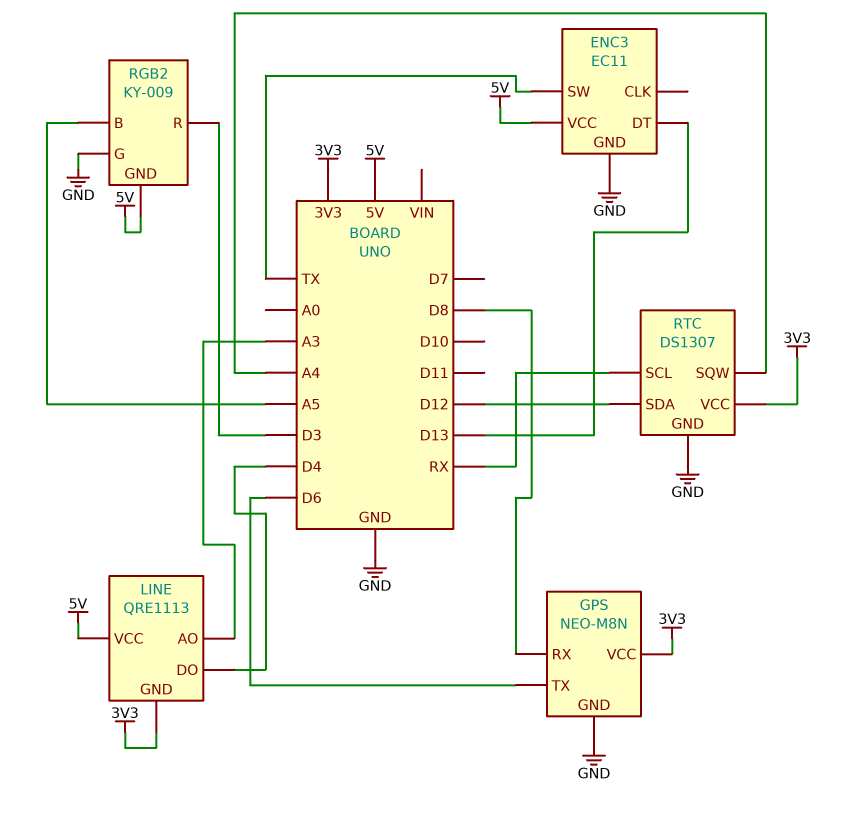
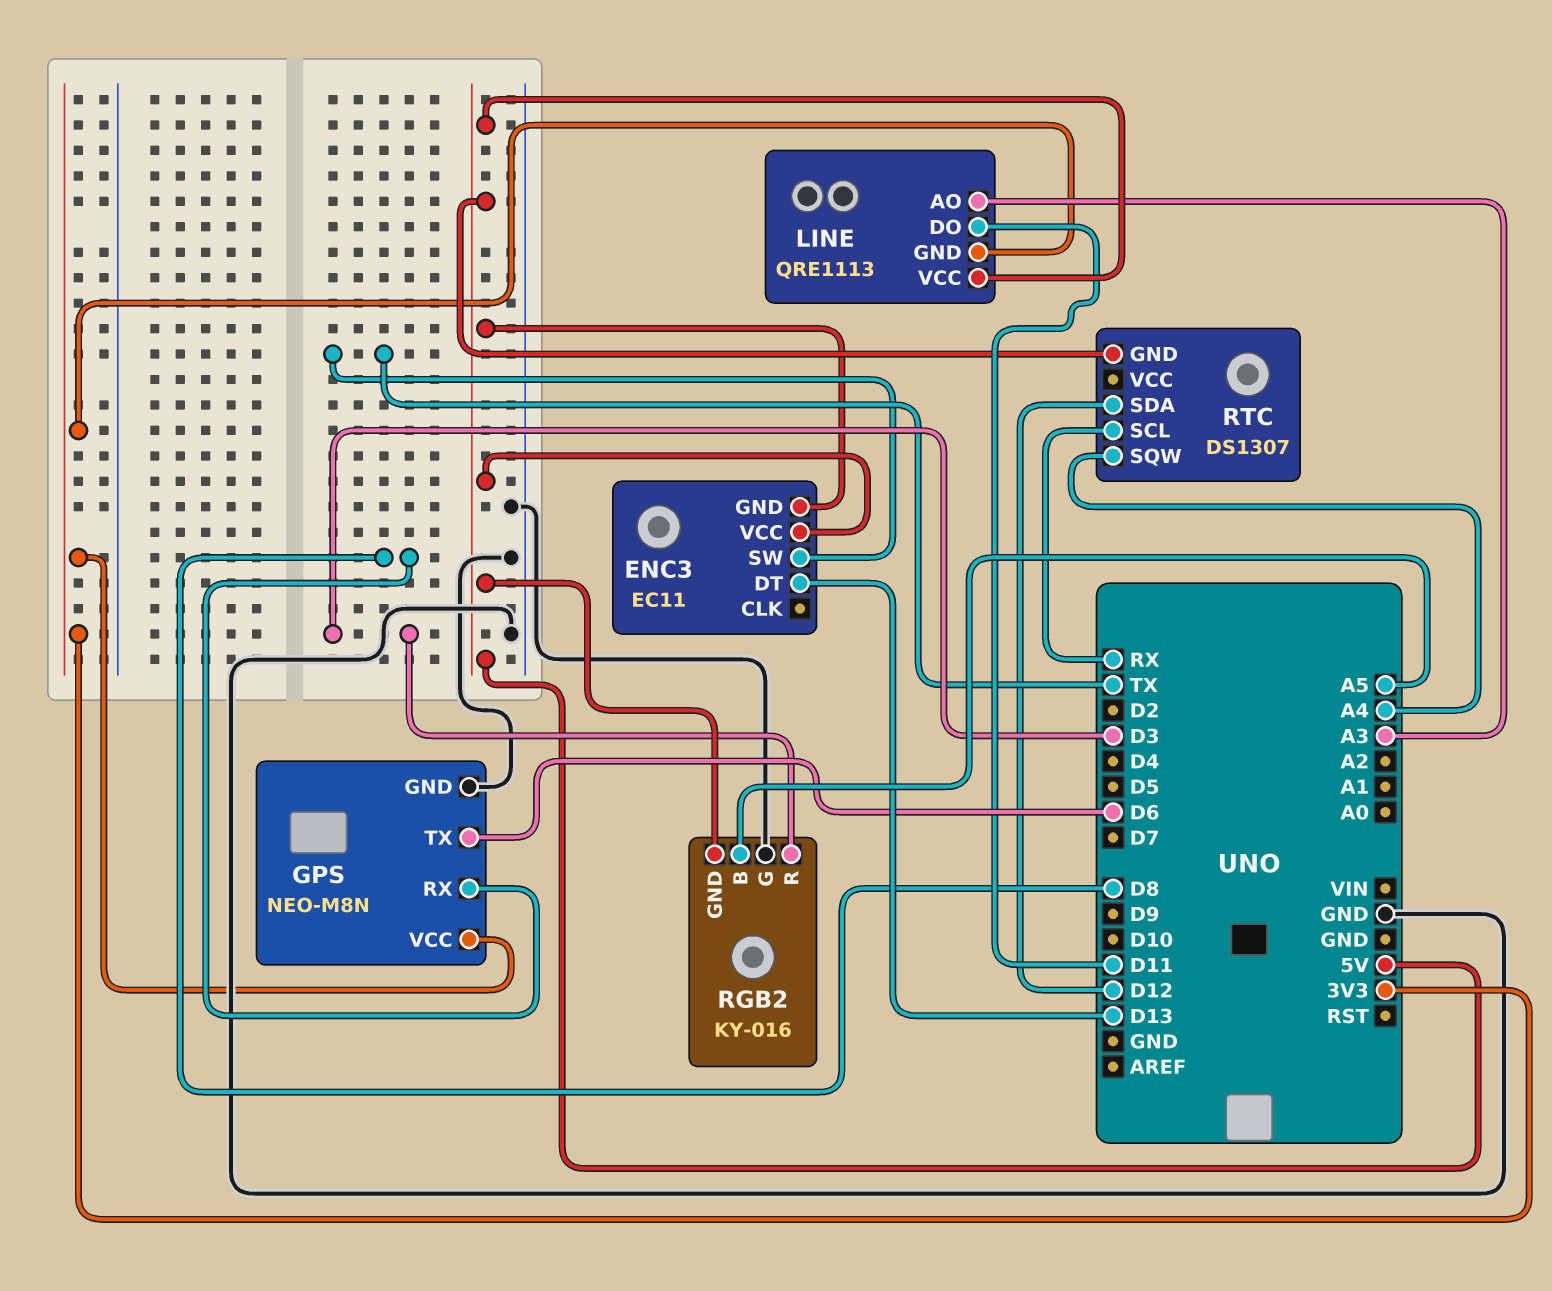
ENC3 pin GND: GND -> 5V
LINE pin DO: D4 -> D11
RGB2: KY-009 -> KY-016
RTC pin GND: GND -> 5V
RTC pin VCC: 3V3 -> none

